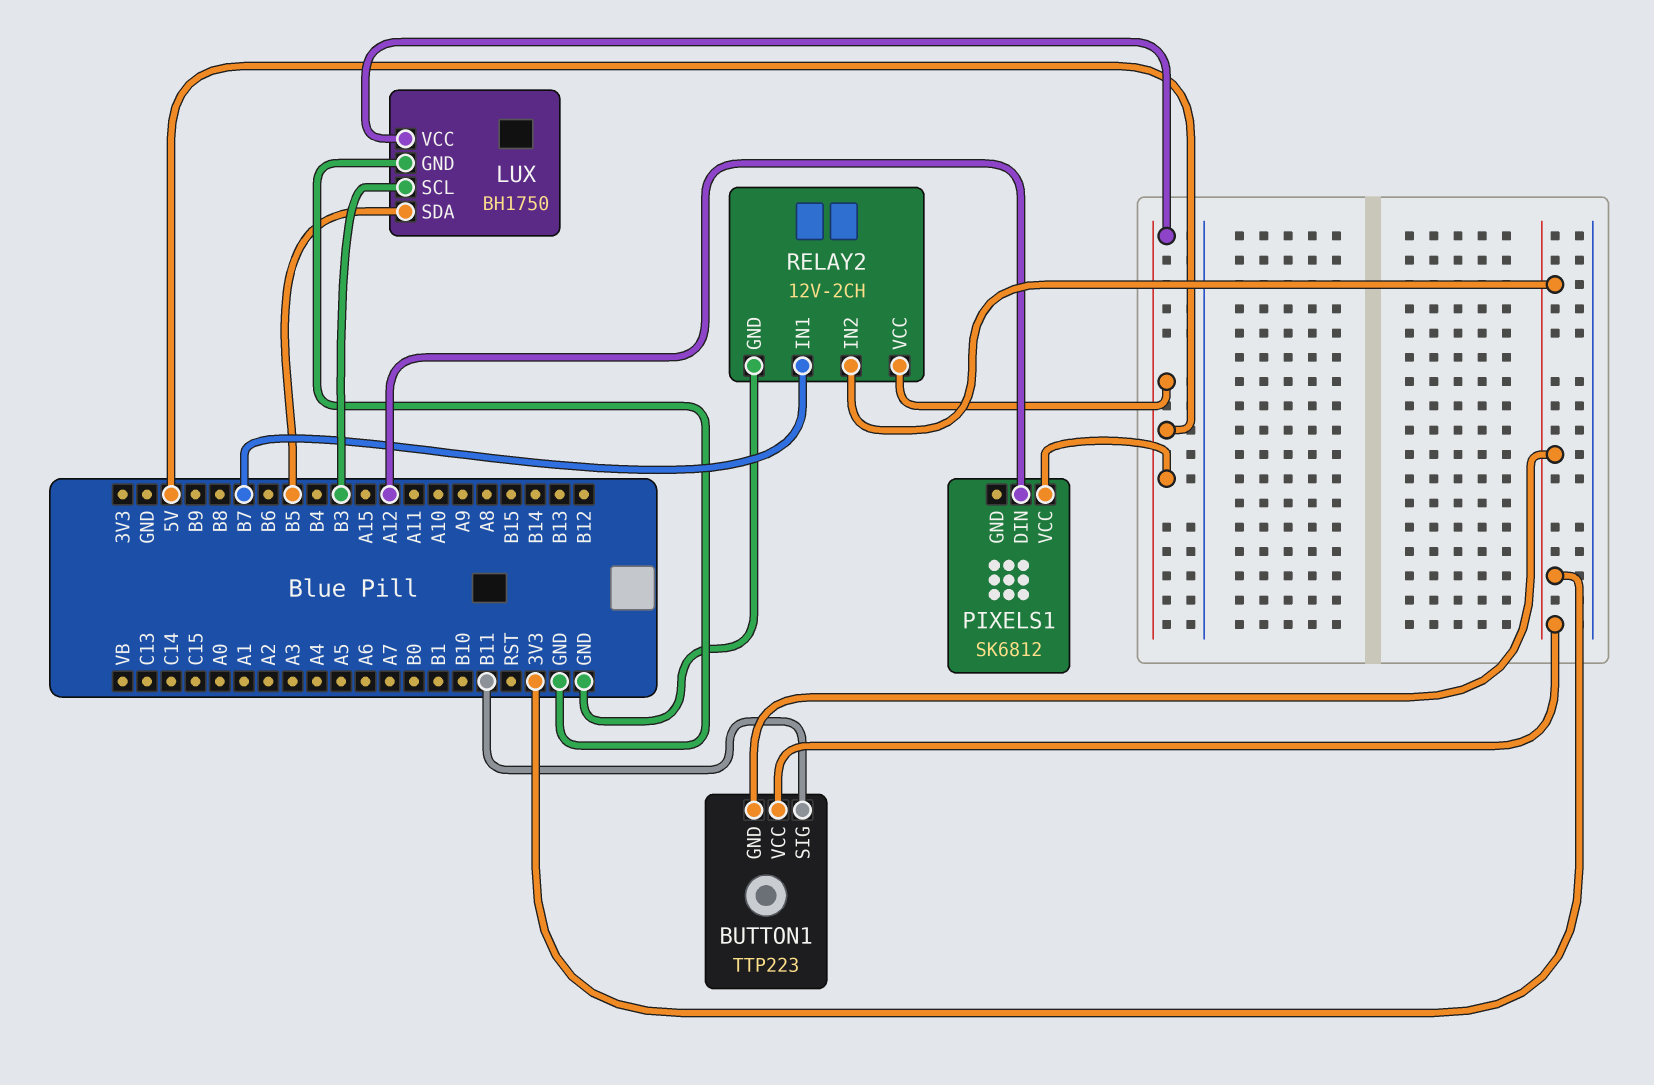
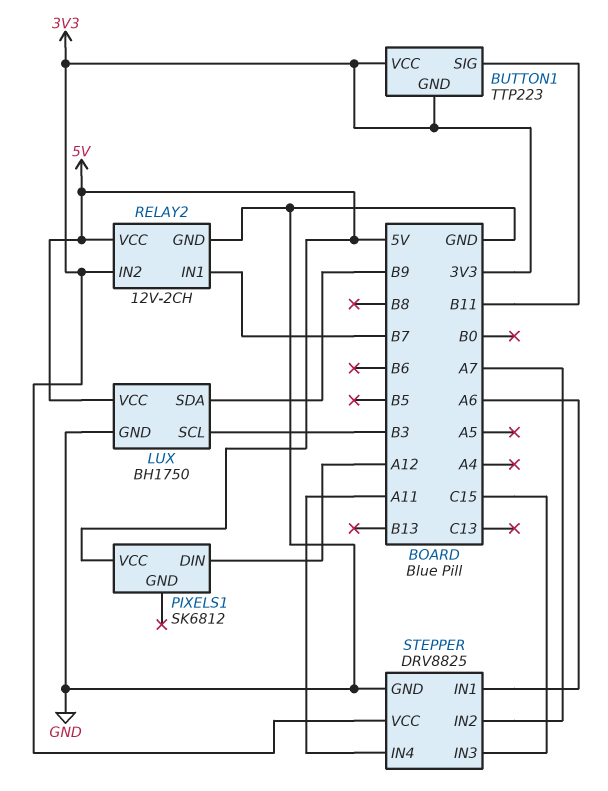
LUX pin SDA: B5 -> B9
STEPPER: none -> DRV8825
STEPPER pin GND: none -> GND
STEPPER pin IN1: none -> A6
STEPPER pin IN2: none -> A7
STEPPER pin IN3: none -> C15
STEPPER pin IN4: none -> A11
STEPPER pin VCC: none -> 3V3

